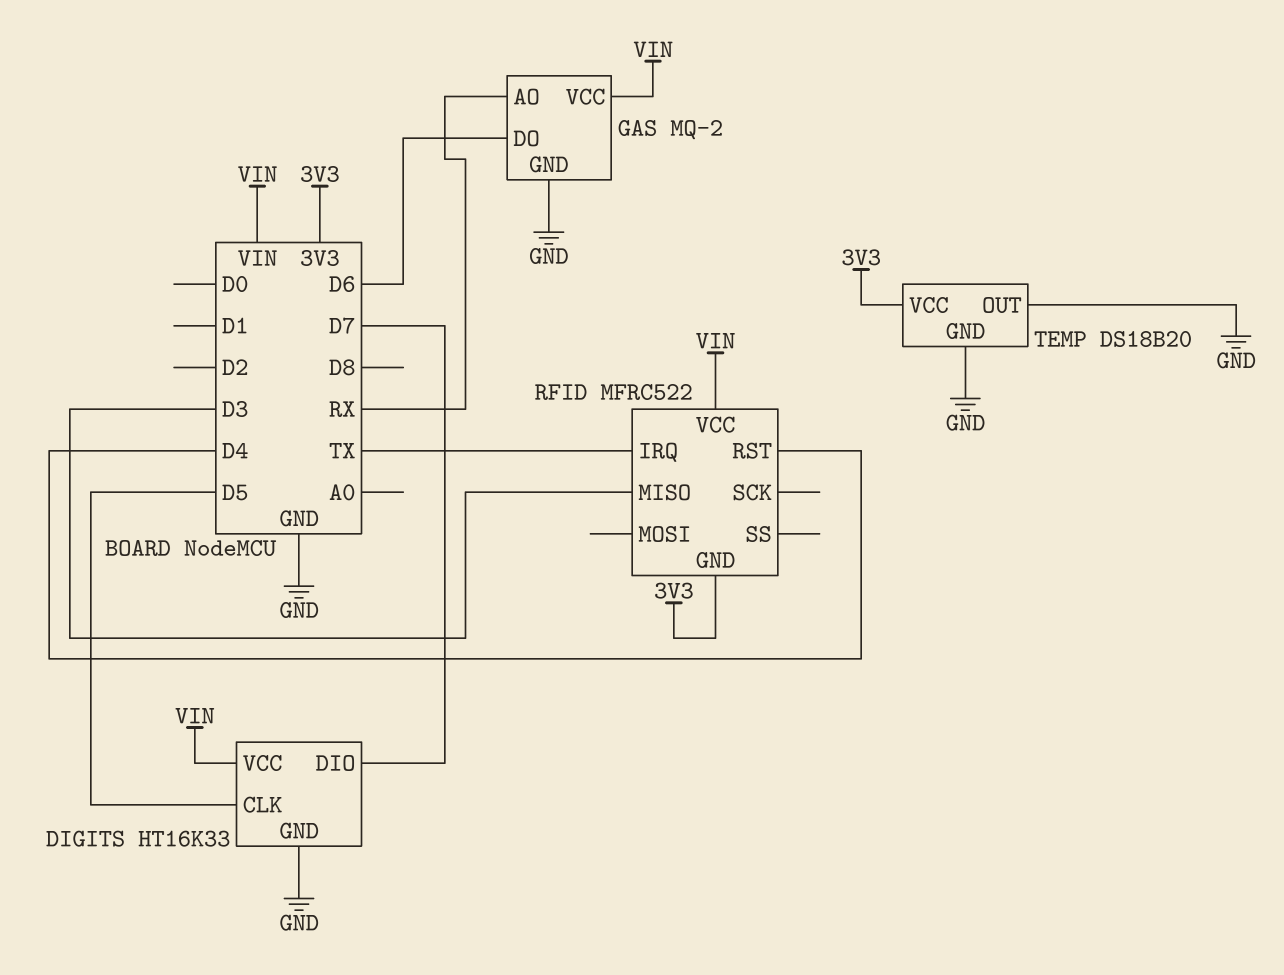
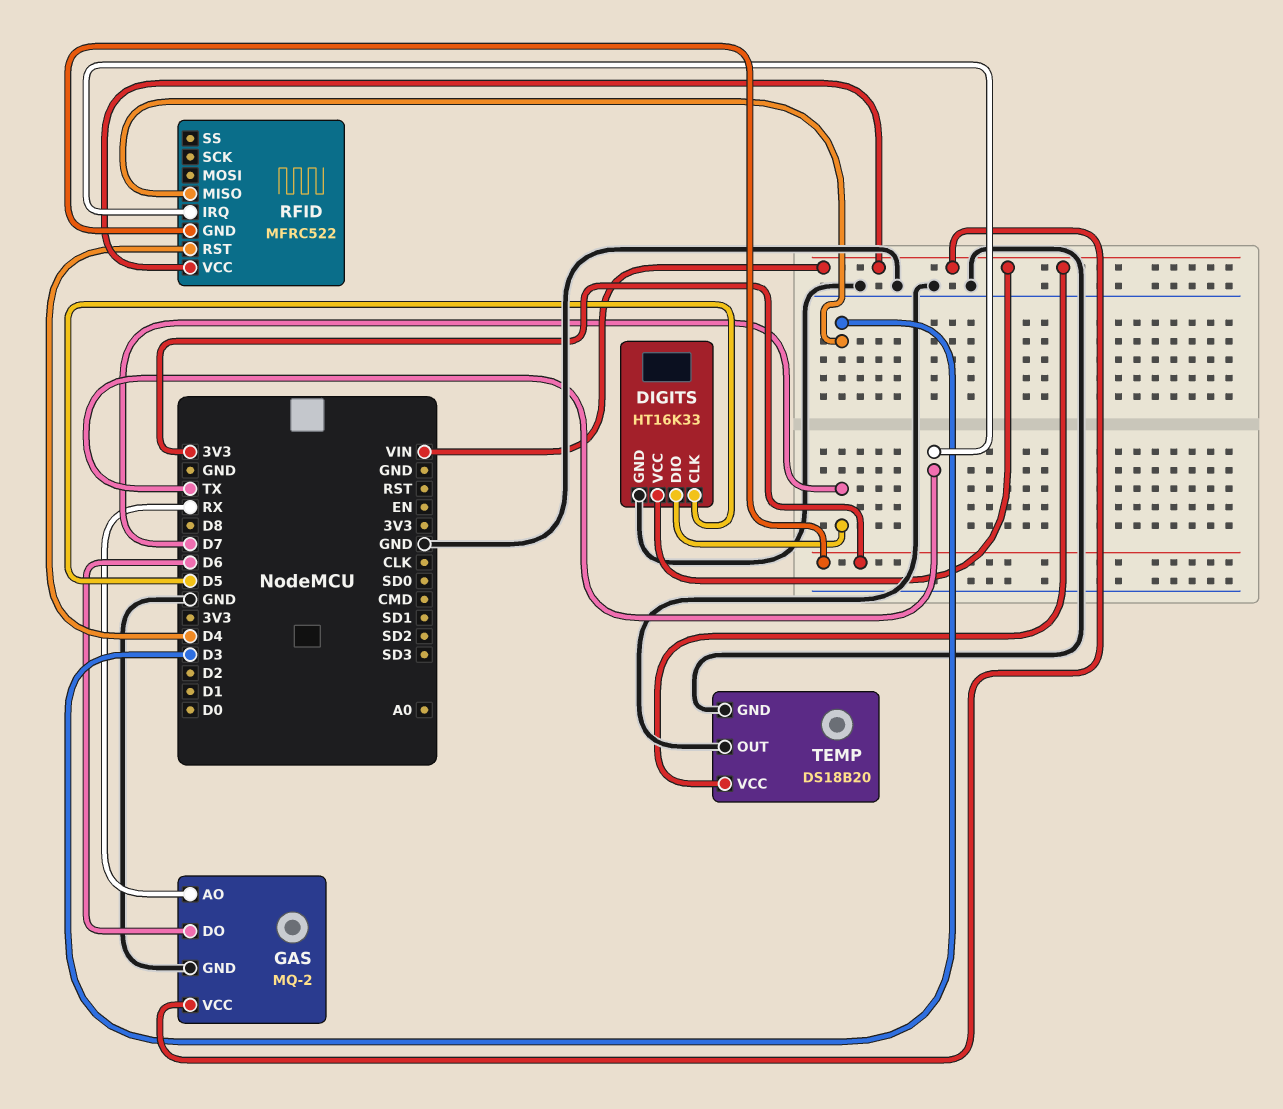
TEMP pin VCC: 3V3 -> VIN

